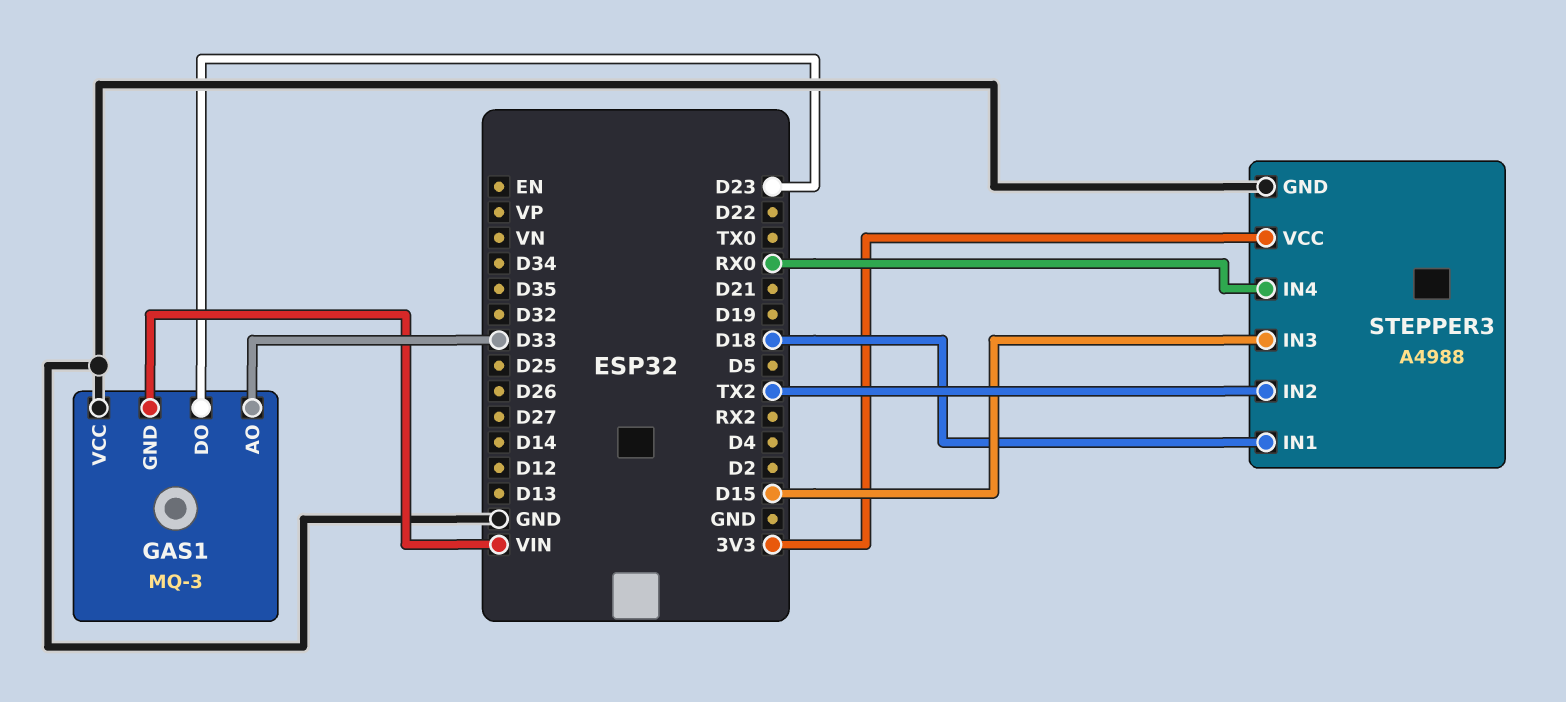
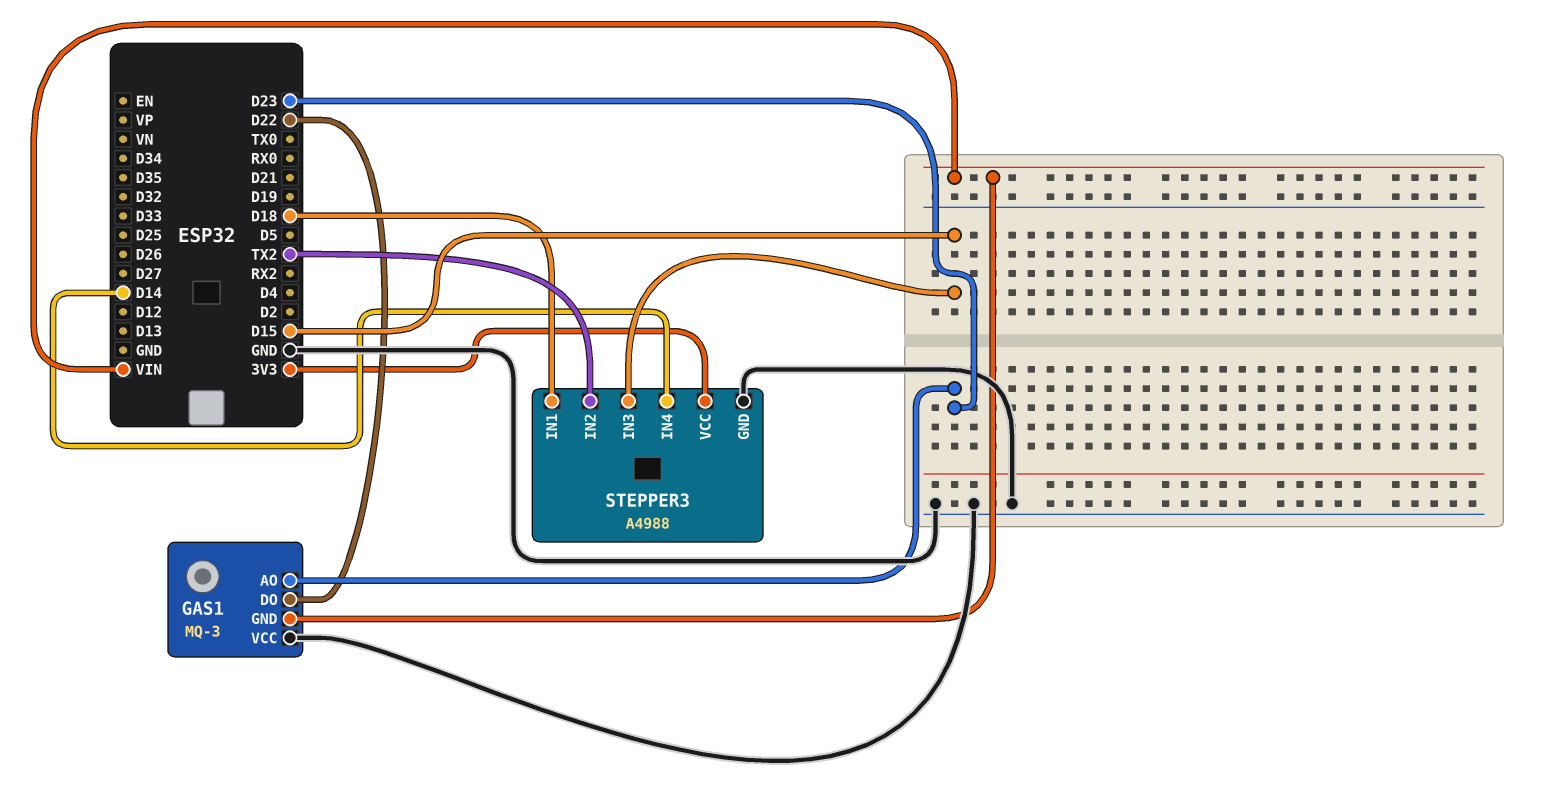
GAS1 pin AO: D33 -> D23
GAS1 pin DO: D23 -> D22
STEPPER3 pin IN4: RX0 -> D14

